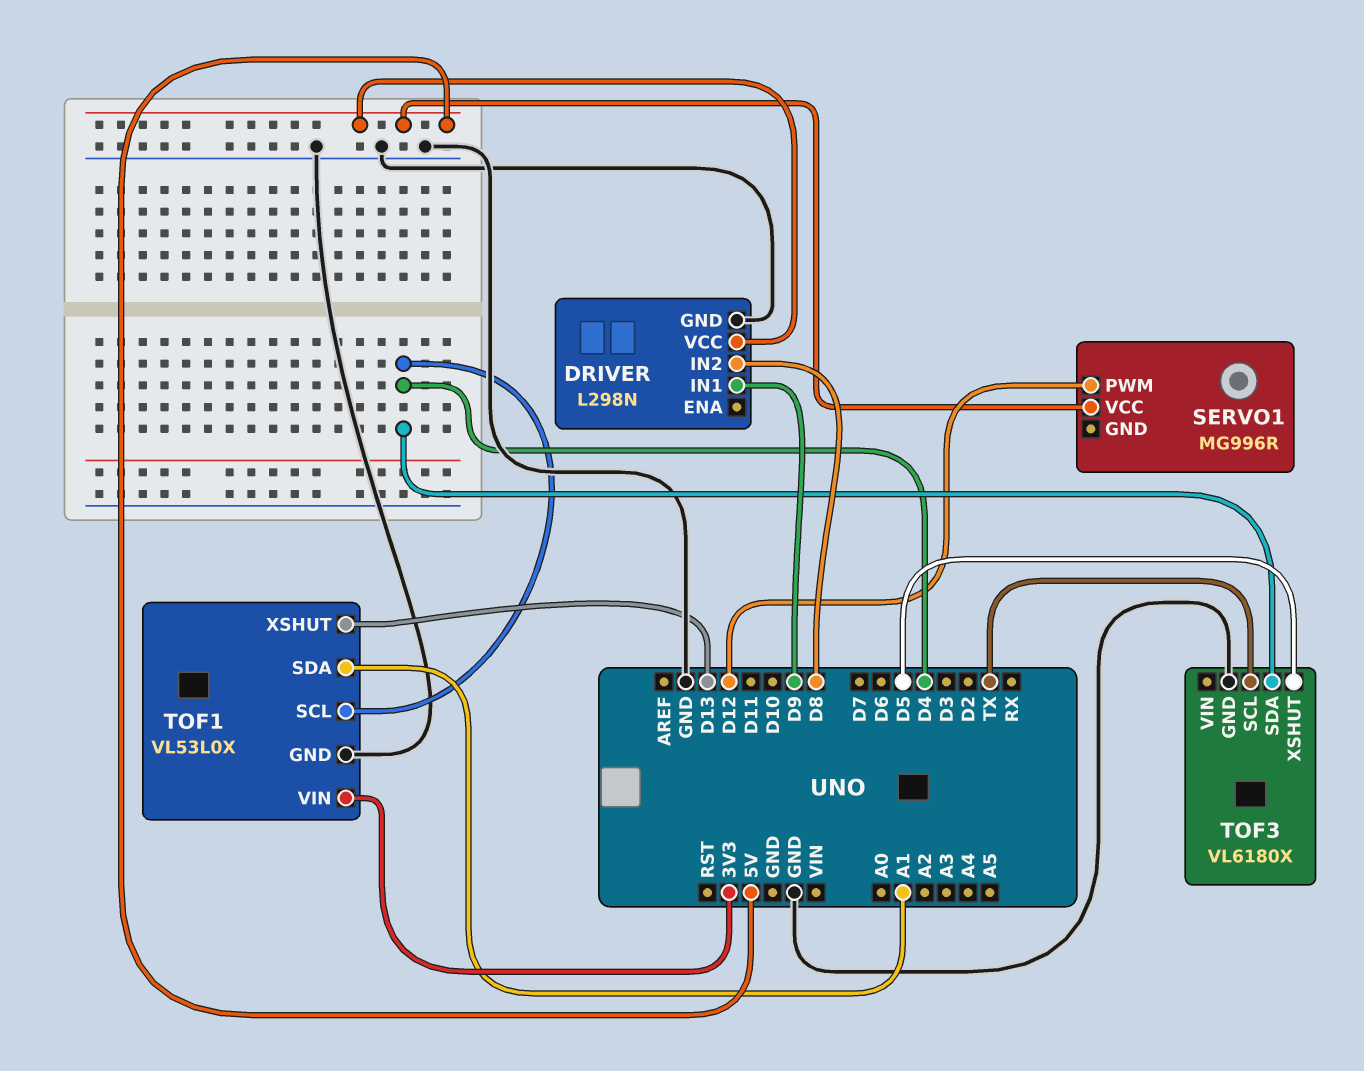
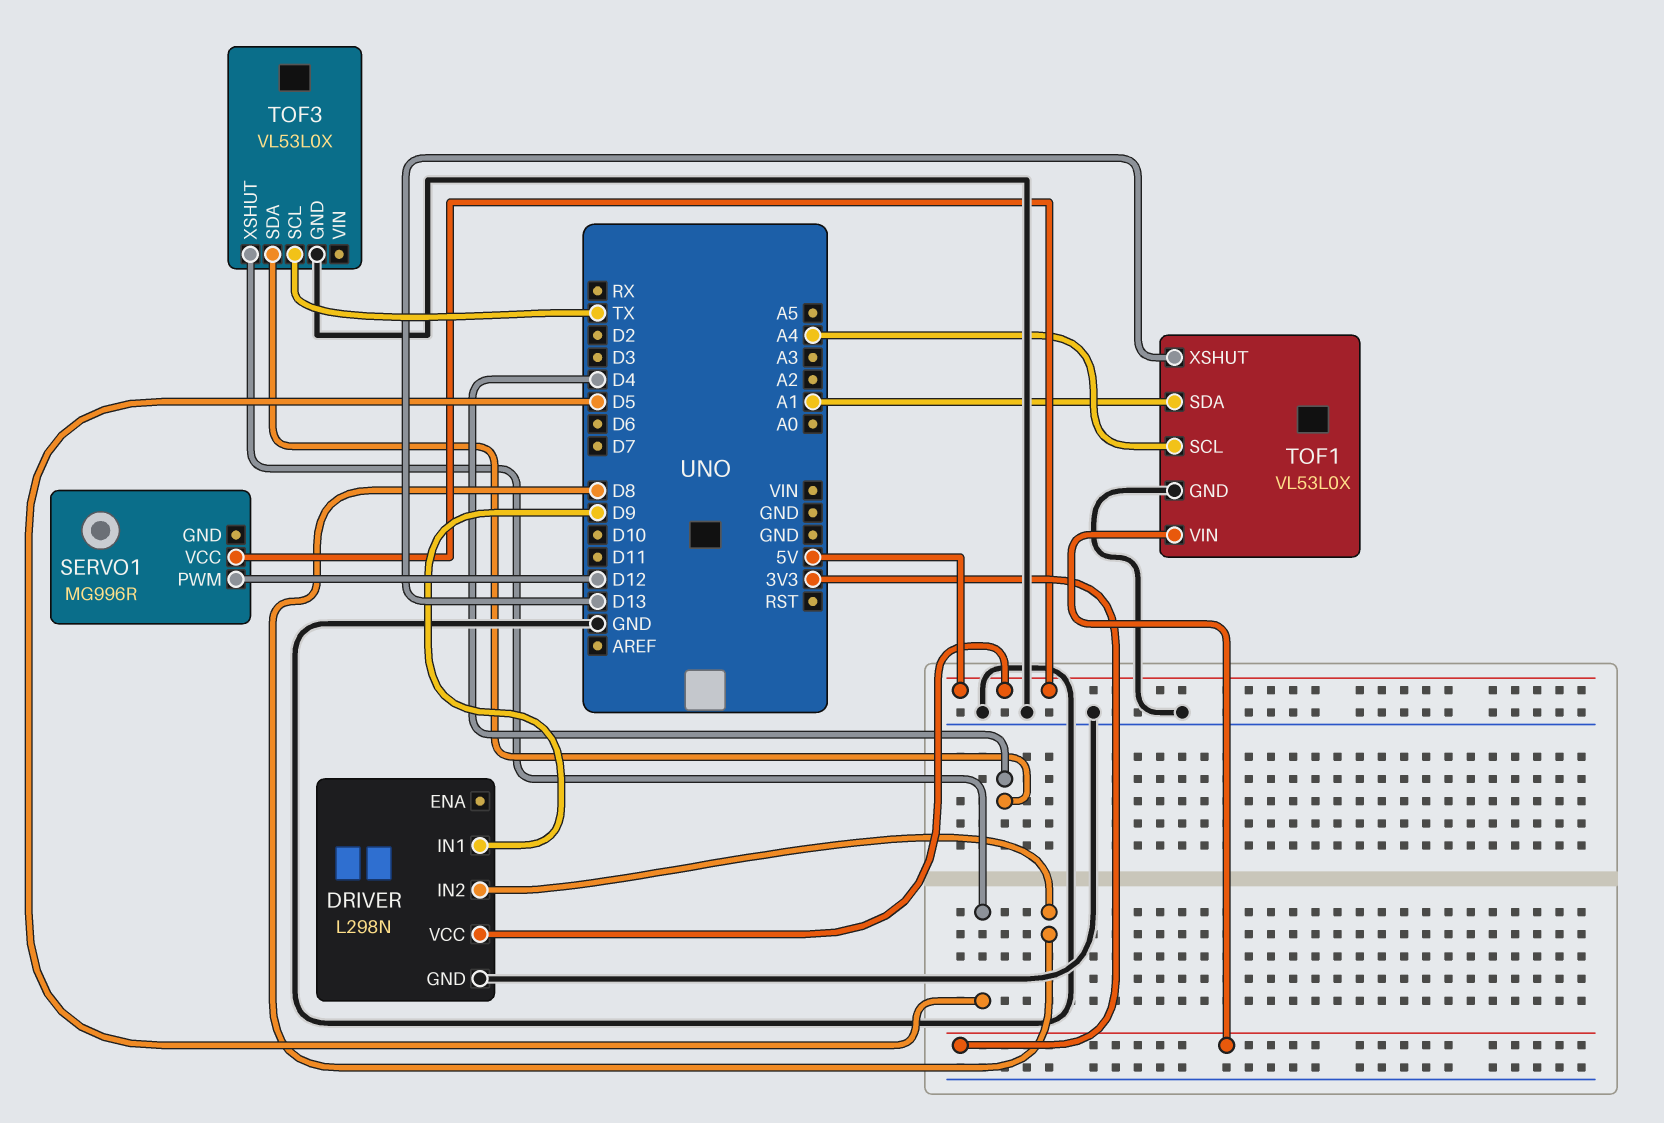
TOF1 pin SCL: D4 -> A4
TOF3: VL6180X -> VL53L0X

